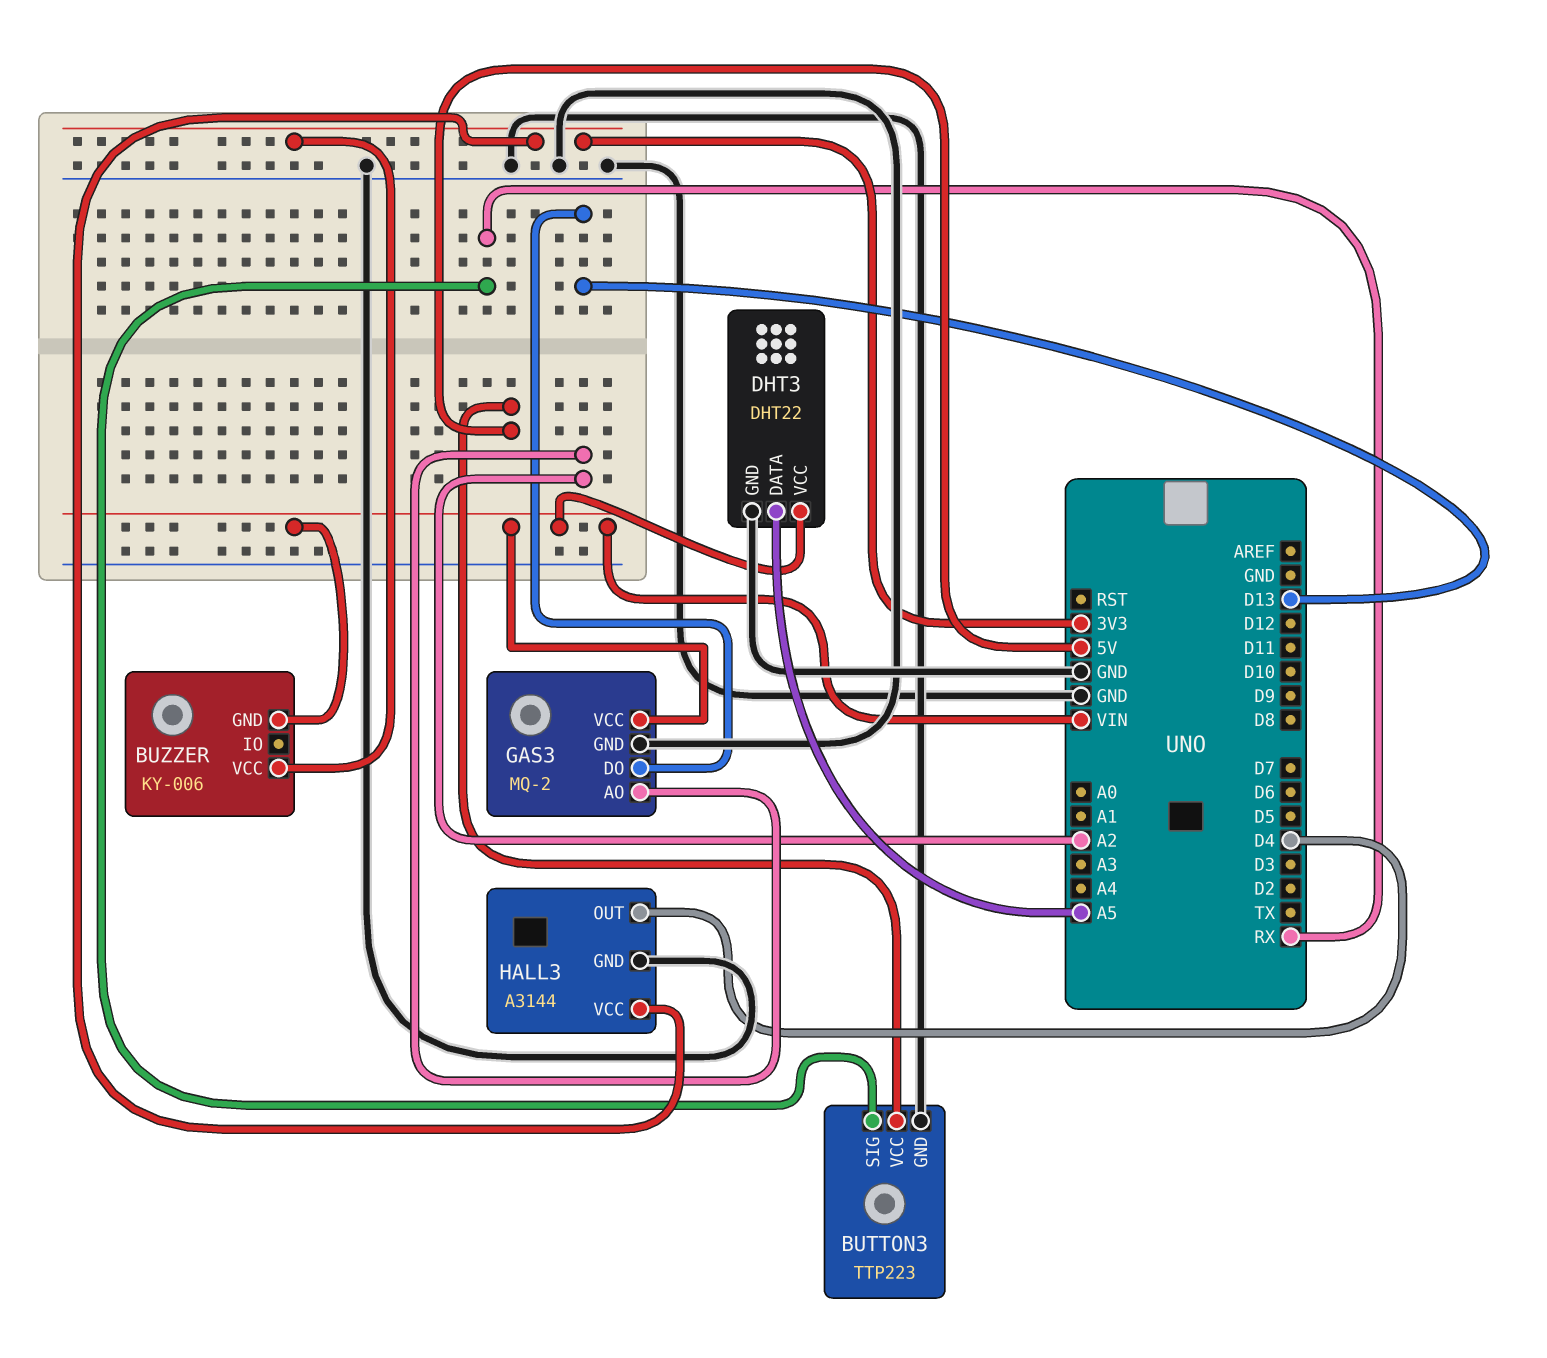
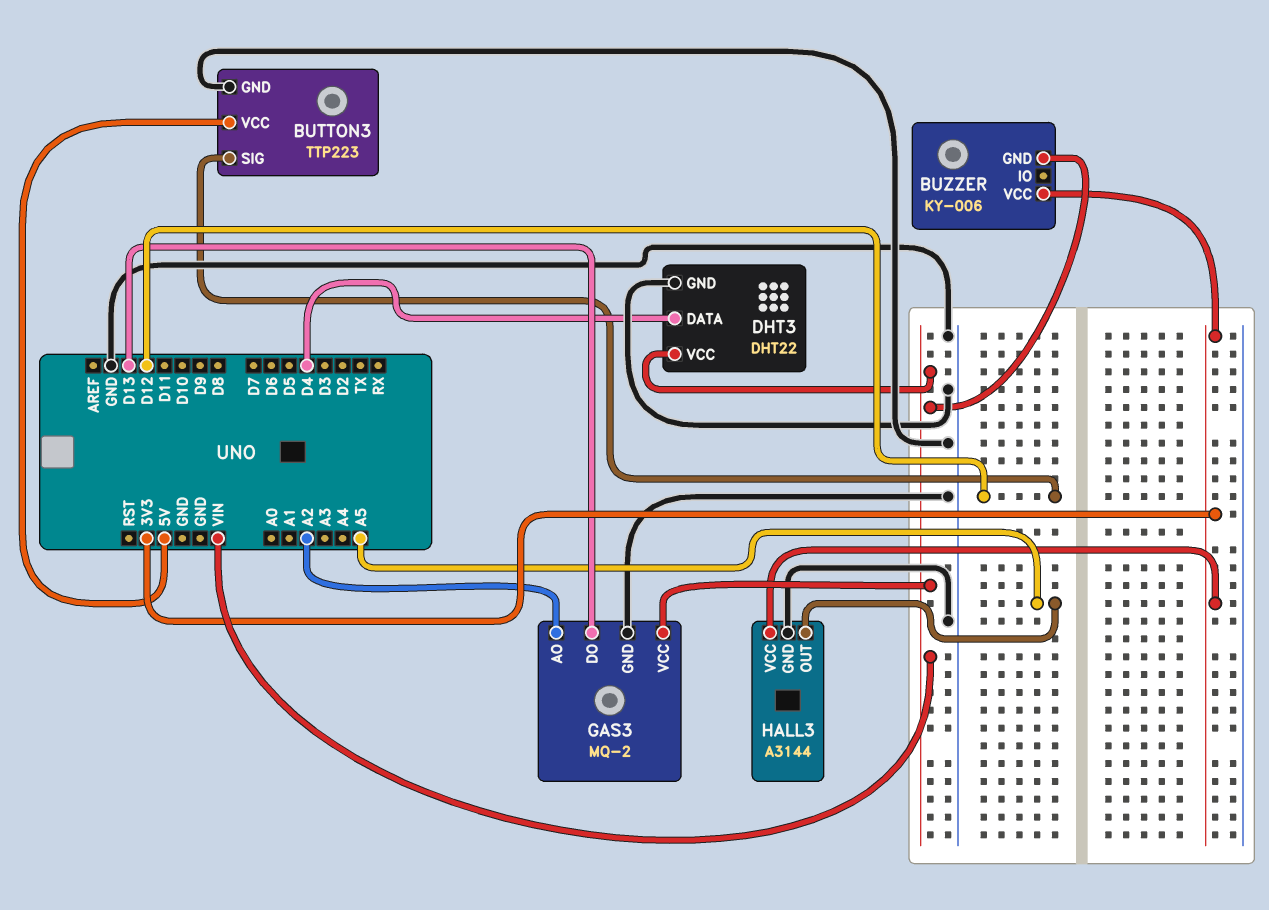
BUTTON3 pin SIG: RX -> D12
DHT3 pin DATA: A5 -> D4
HALL3 pin OUT: D4 -> A5

